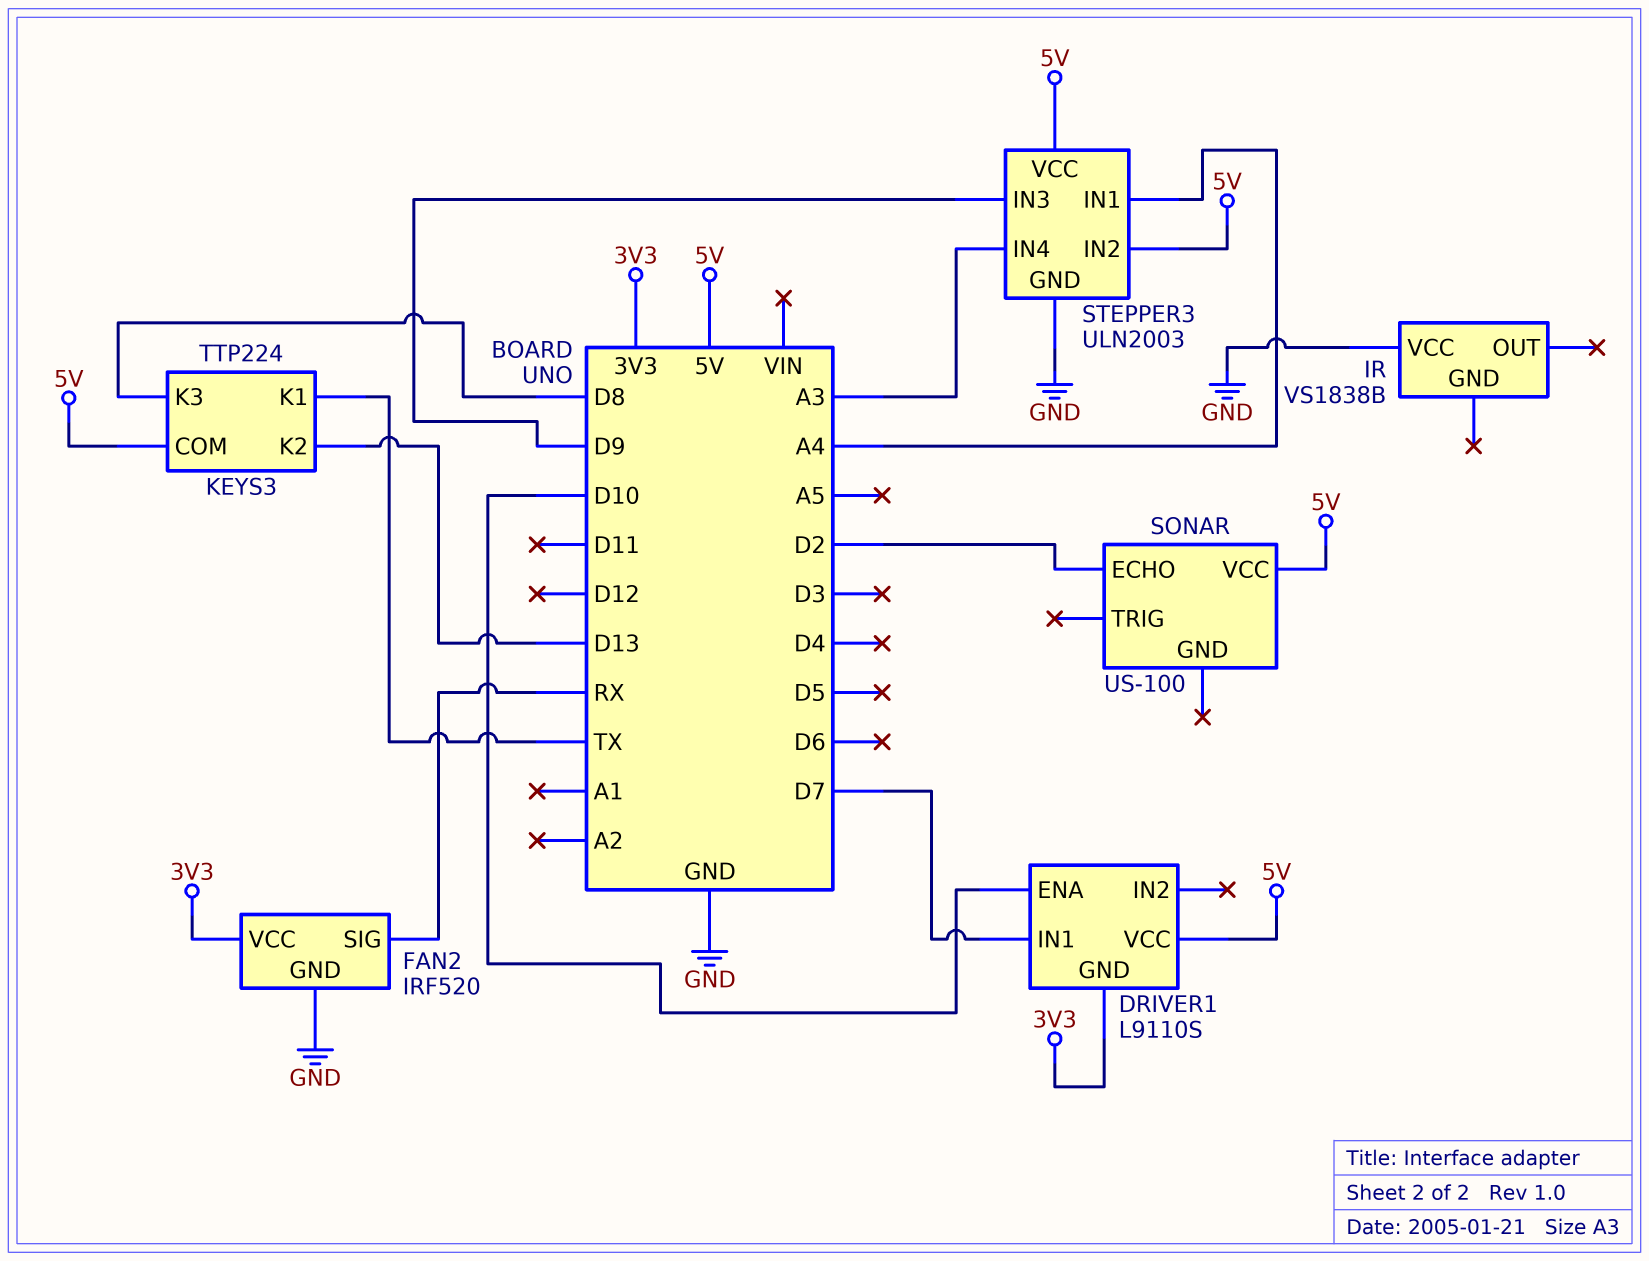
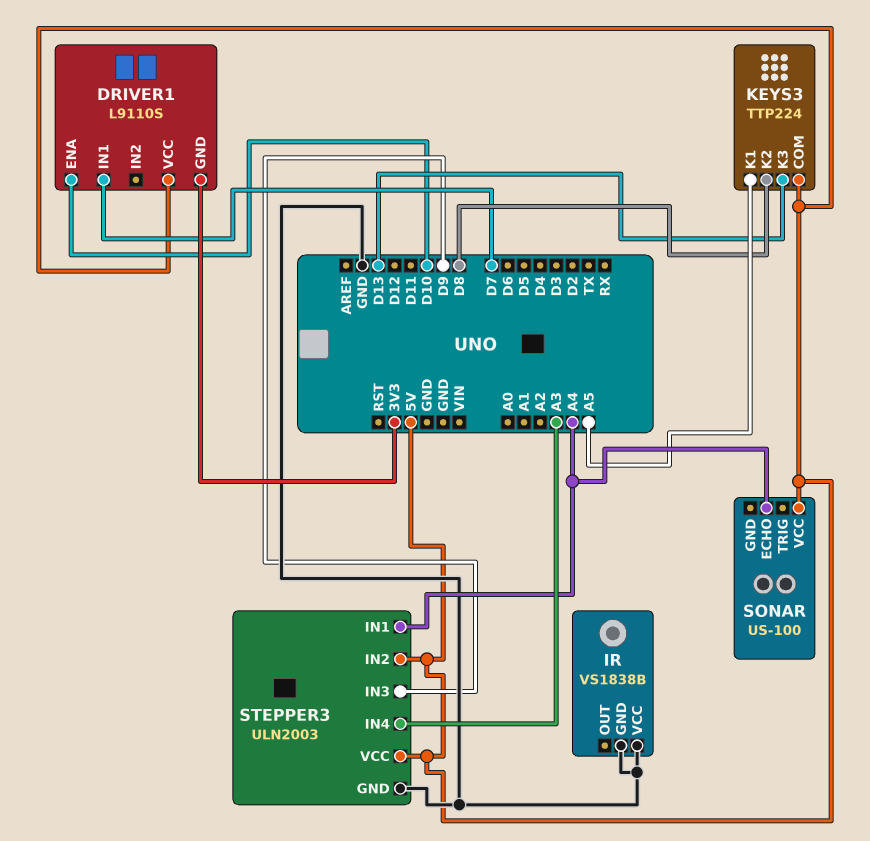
FAN2: IRF520 -> none
FAN2 pin GND: GND -> none
FAN2 pin SIG: RX -> none
FAN2 pin VCC: 3V3 -> none
IR pin GND: none -> GND
KEYS3 pin K1: TX -> A5
KEYS3 pin K2: D13 -> D8
KEYS3 pin K3: D8 -> D13
SONAR pin ECHO: D2 -> A4

